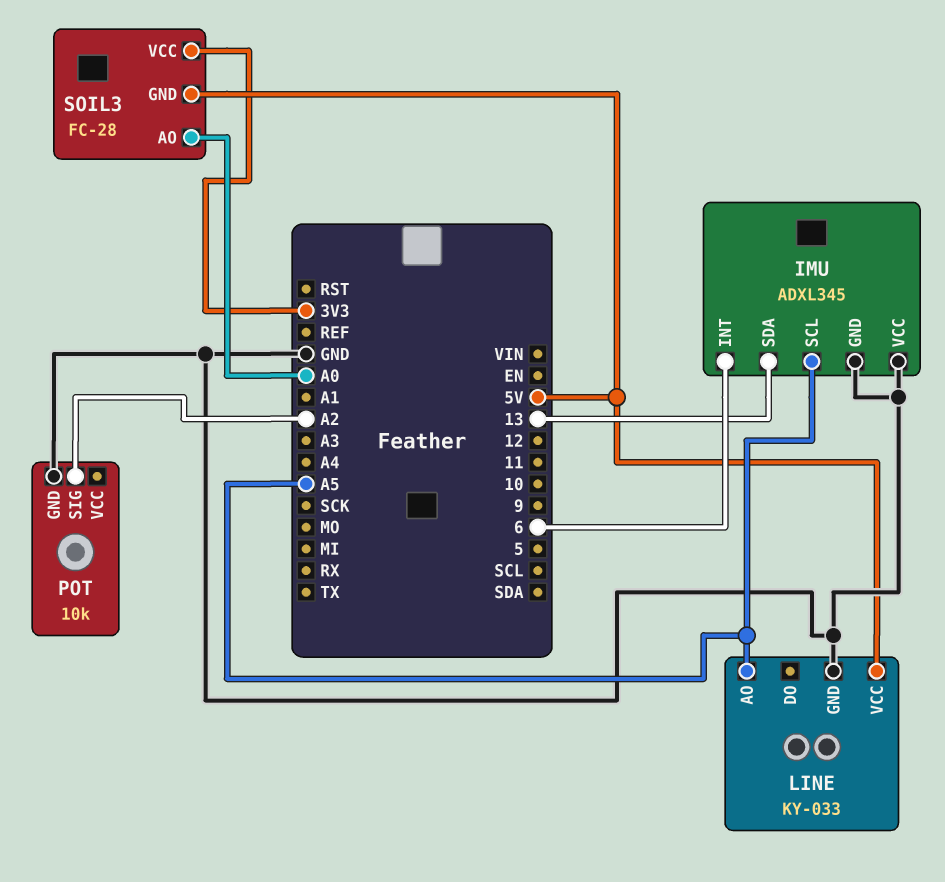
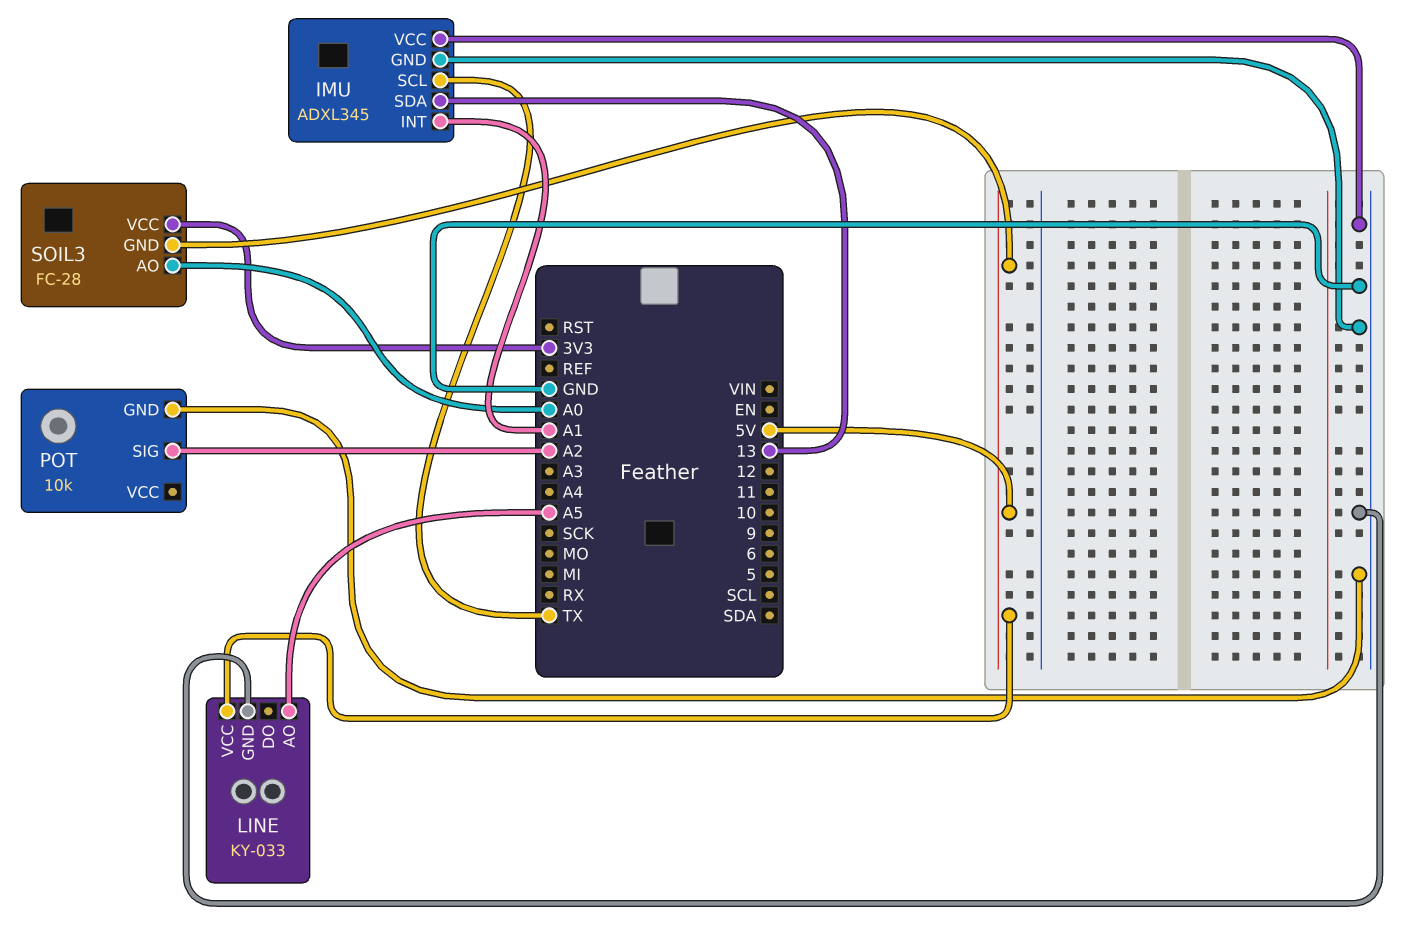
IMU pin INT: 6 -> A1
IMU pin SCL: A5 -> TX

